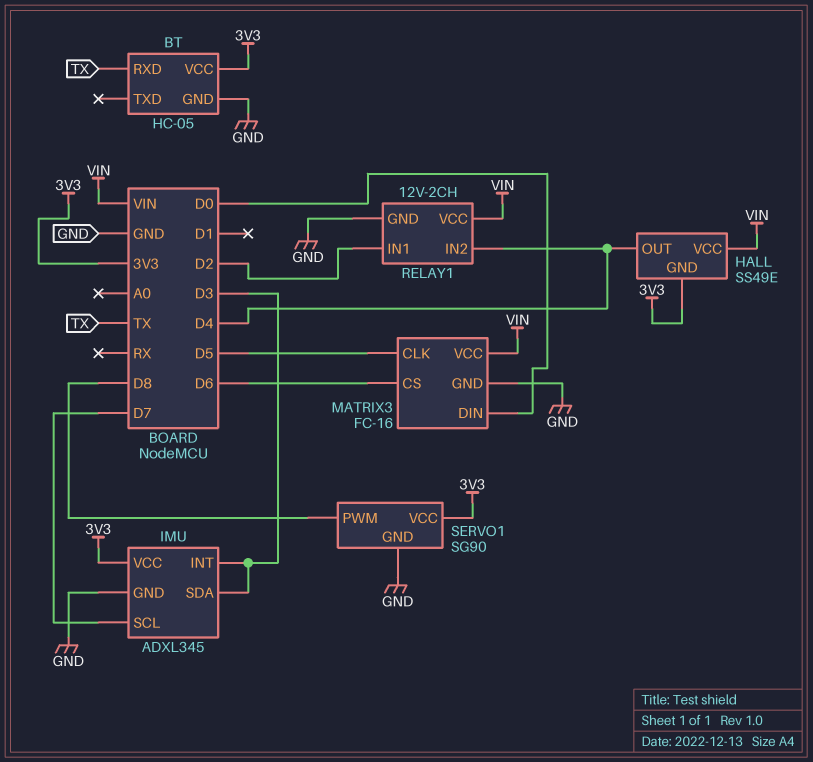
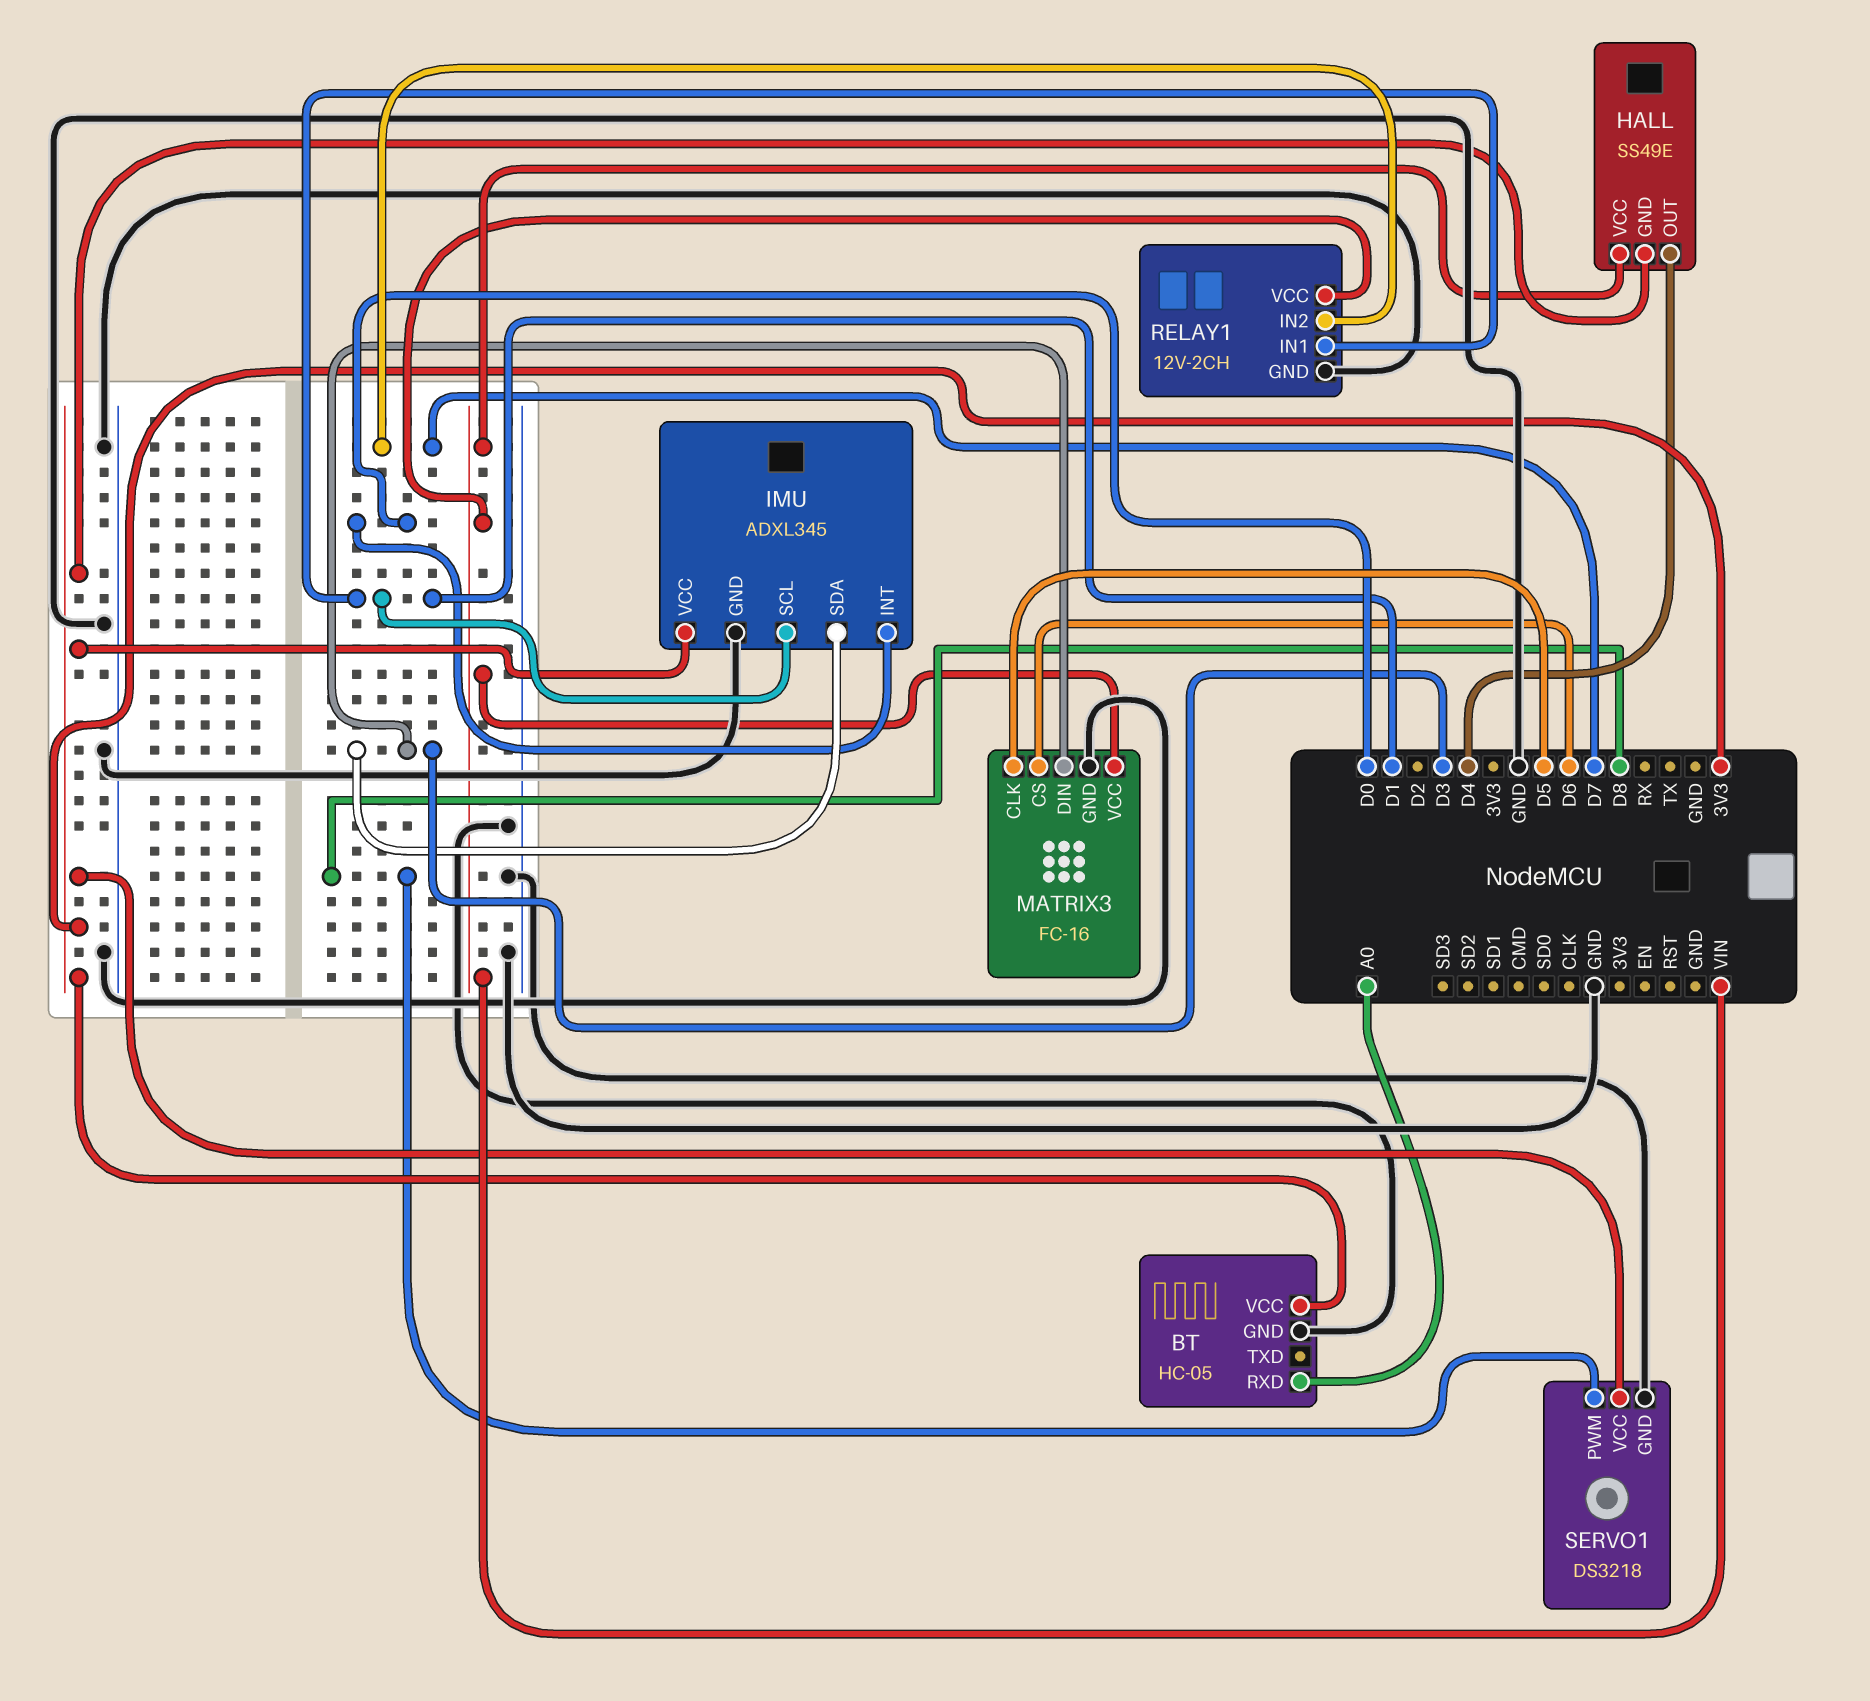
BT pin RXD: TX -> A0
IMU pin INT: D3 -> D0
IMU pin SCL: D7 -> D1
MATRIX3 pin DIN: D0 -> D3
RELAY1 pin IN1: D2 -> D1
RELAY1 pin IN2: D4 -> D7
SERVO1: SG90 -> DS3218

